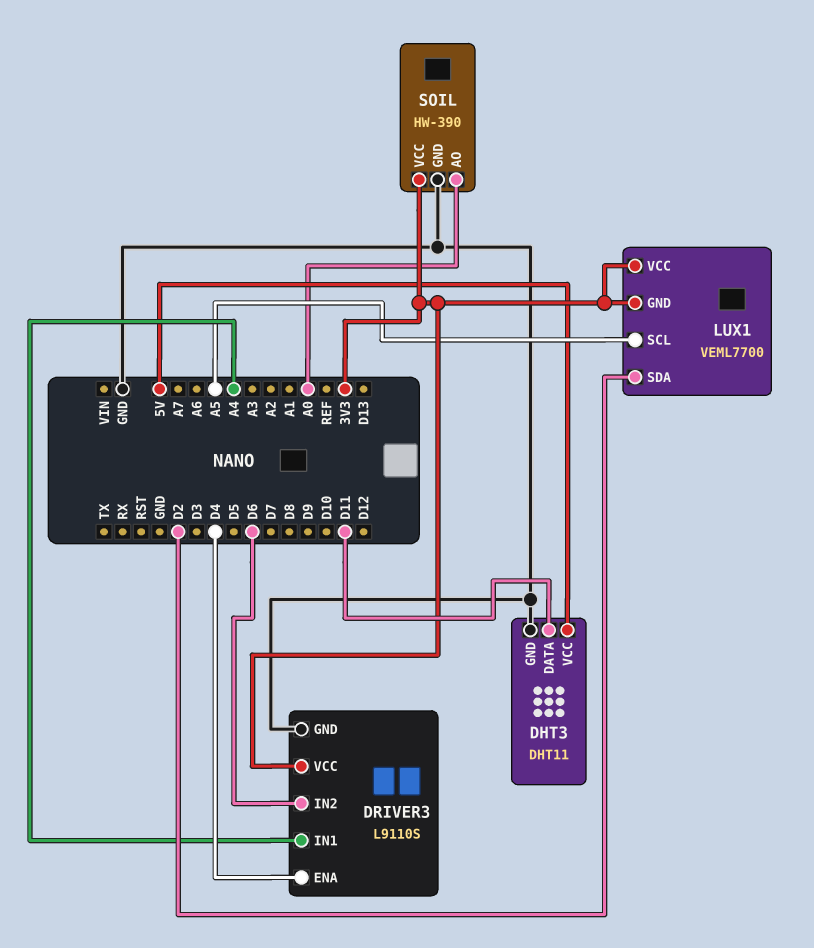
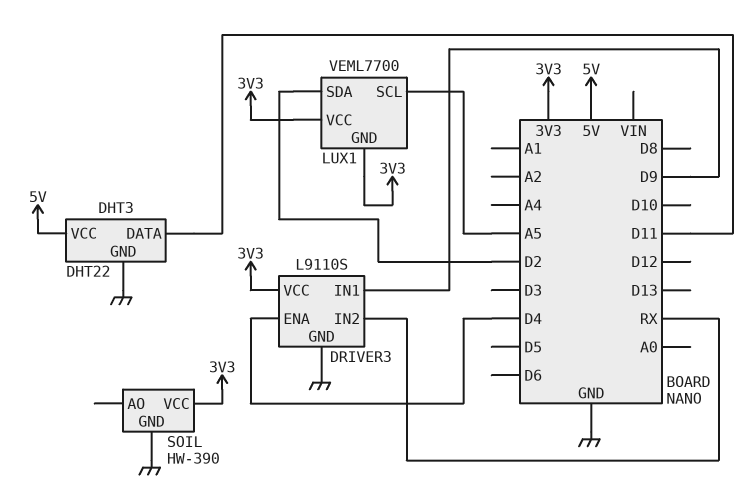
DHT3: DHT11 -> DHT22
DRIVER3 pin IN1: A4 -> D9
DRIVER3 pin IN2: D6 -> RX
SOIL pin AO: A0 -> none

